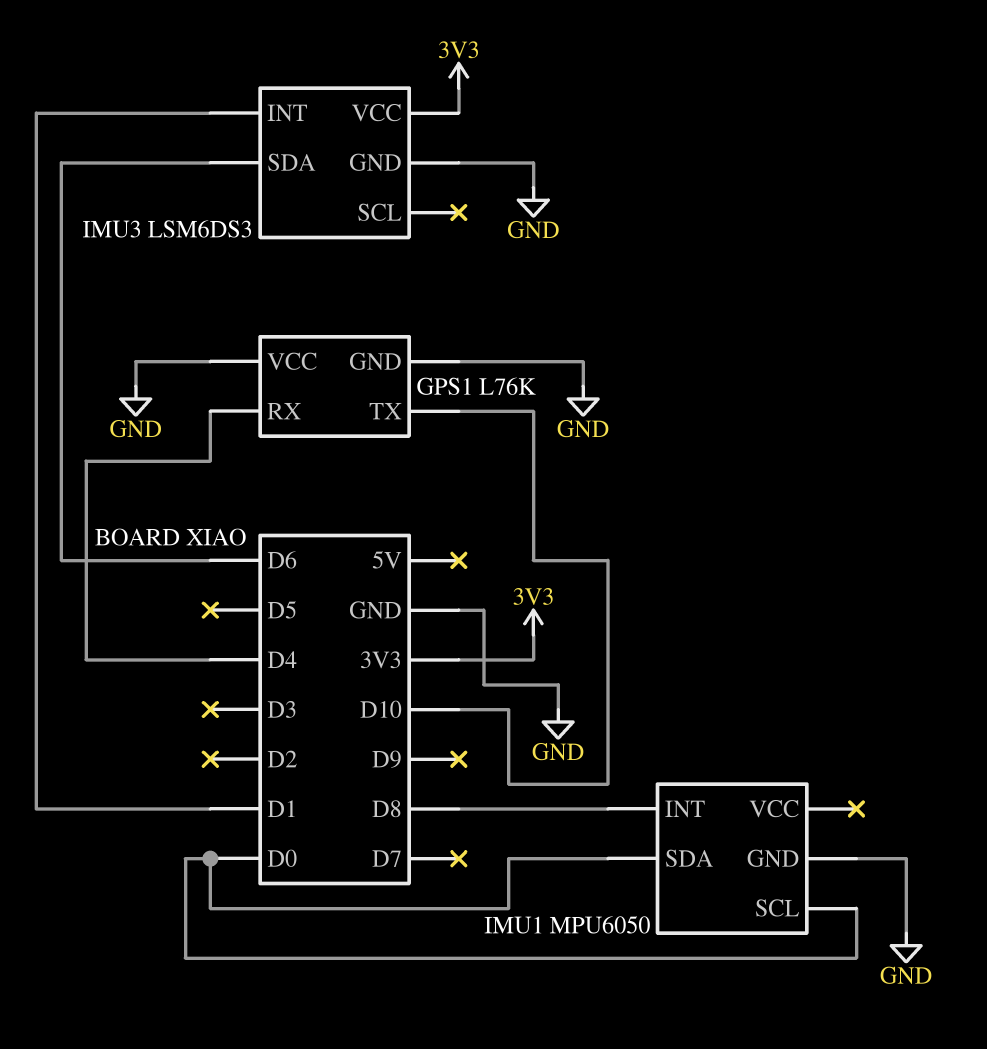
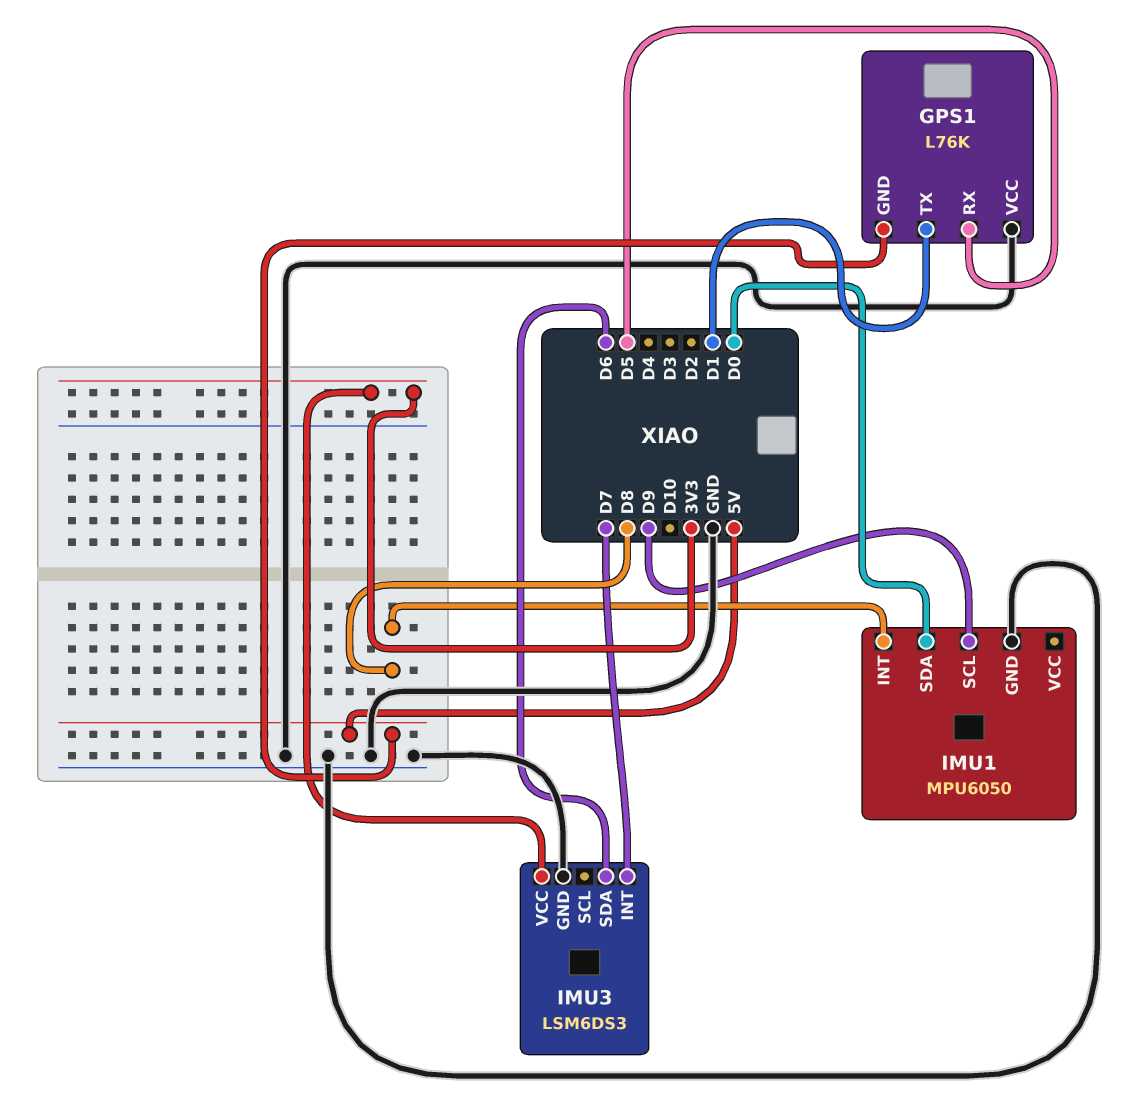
GPS1 pin GND: GND -> 5V
GPS1 pin RX: D4 -> D5
GPS1 pin TX: D10 -> D1
IMU1 pin SCL: D0 -> D9
IMU3 pin INT: D1 -> D7

